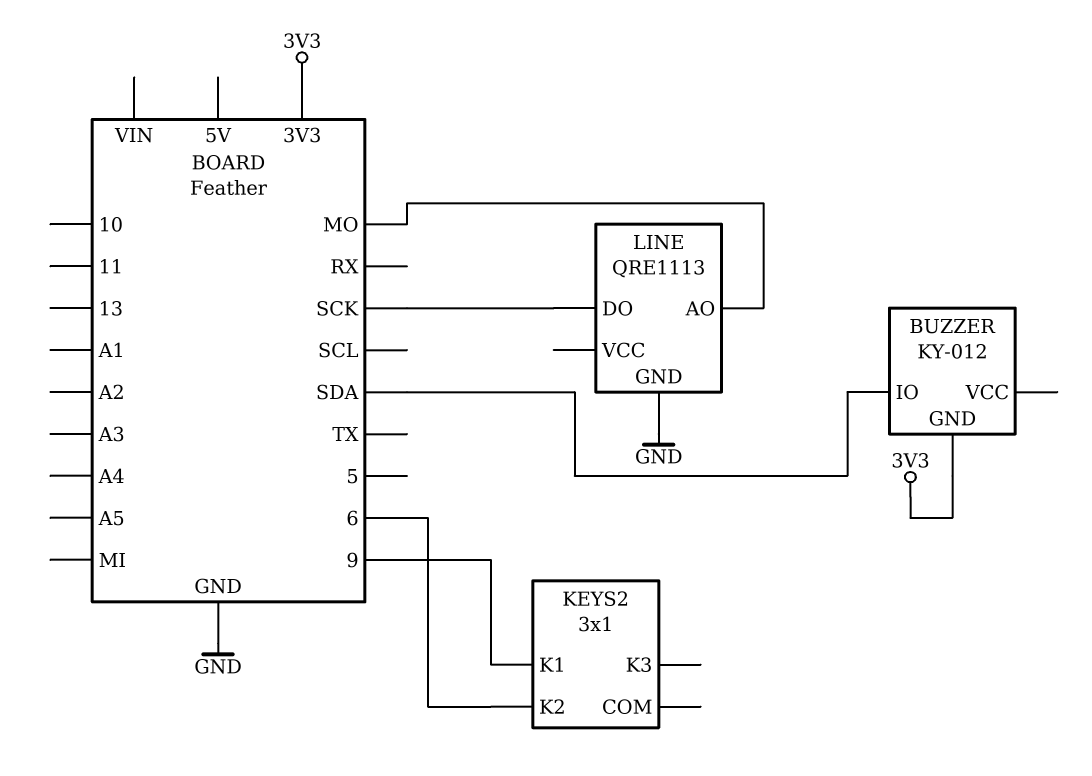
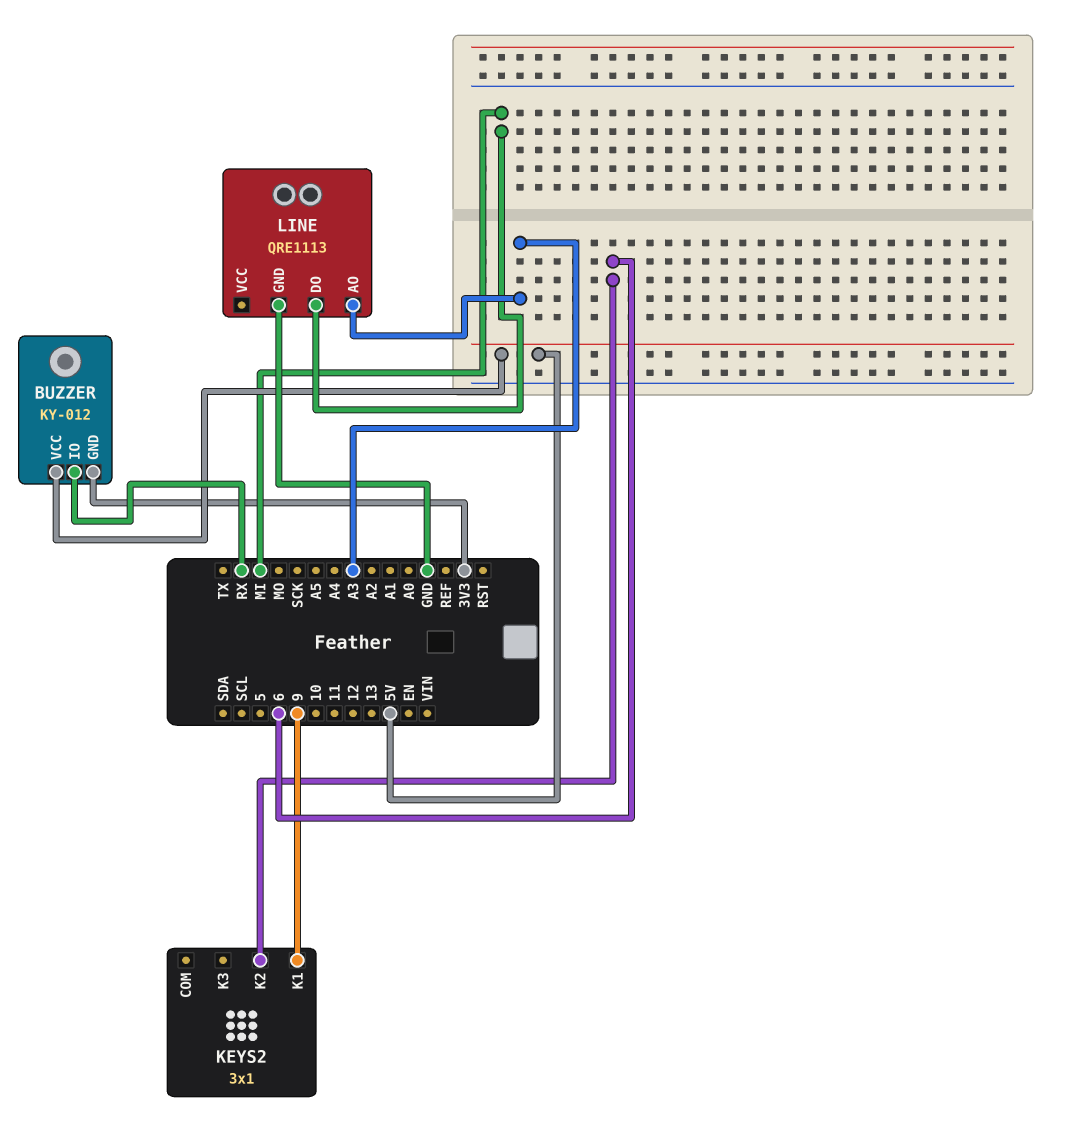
BUZZER pin IO: SDA -> RX
BUZZER pin VCC: none -> 5V
LINE pin AO: MO -> A3
LINE pin DO: SCK -> MI

